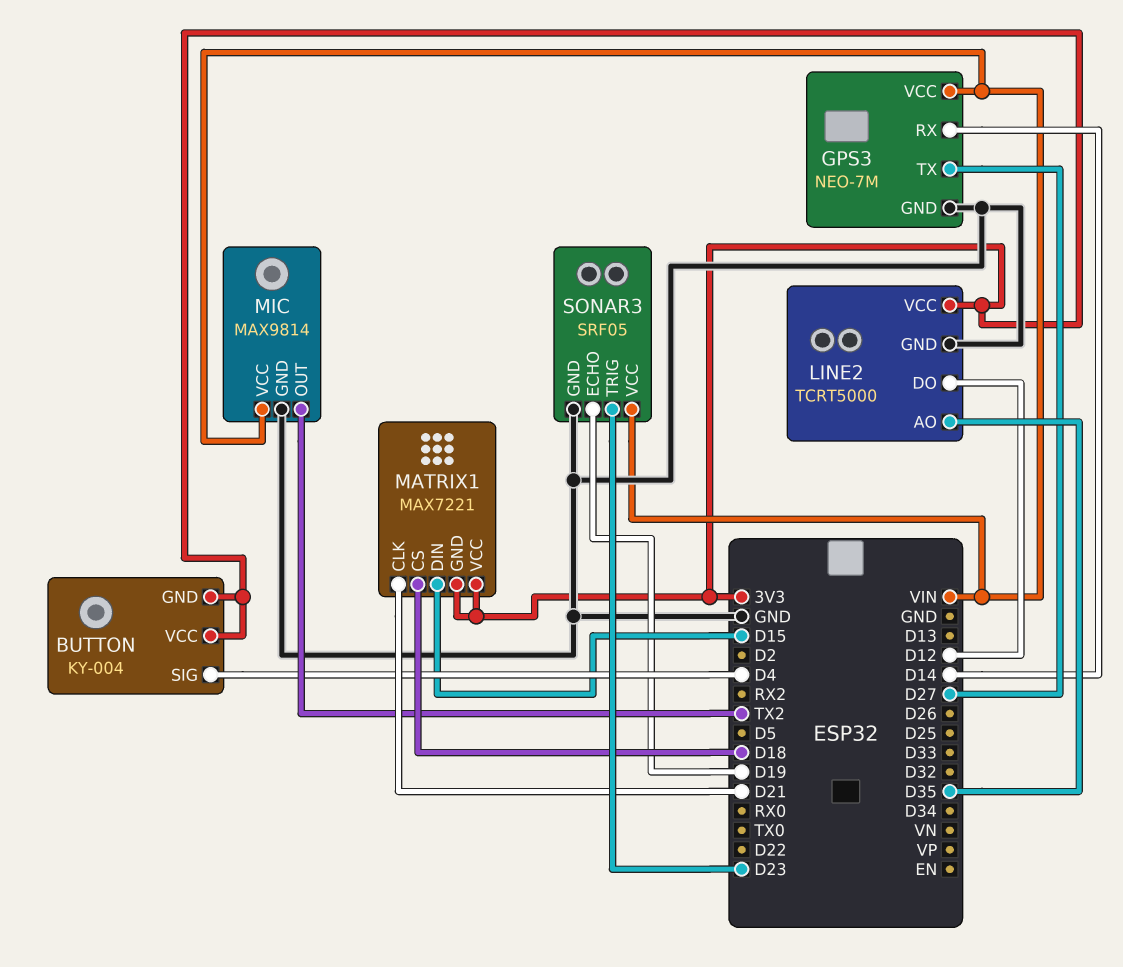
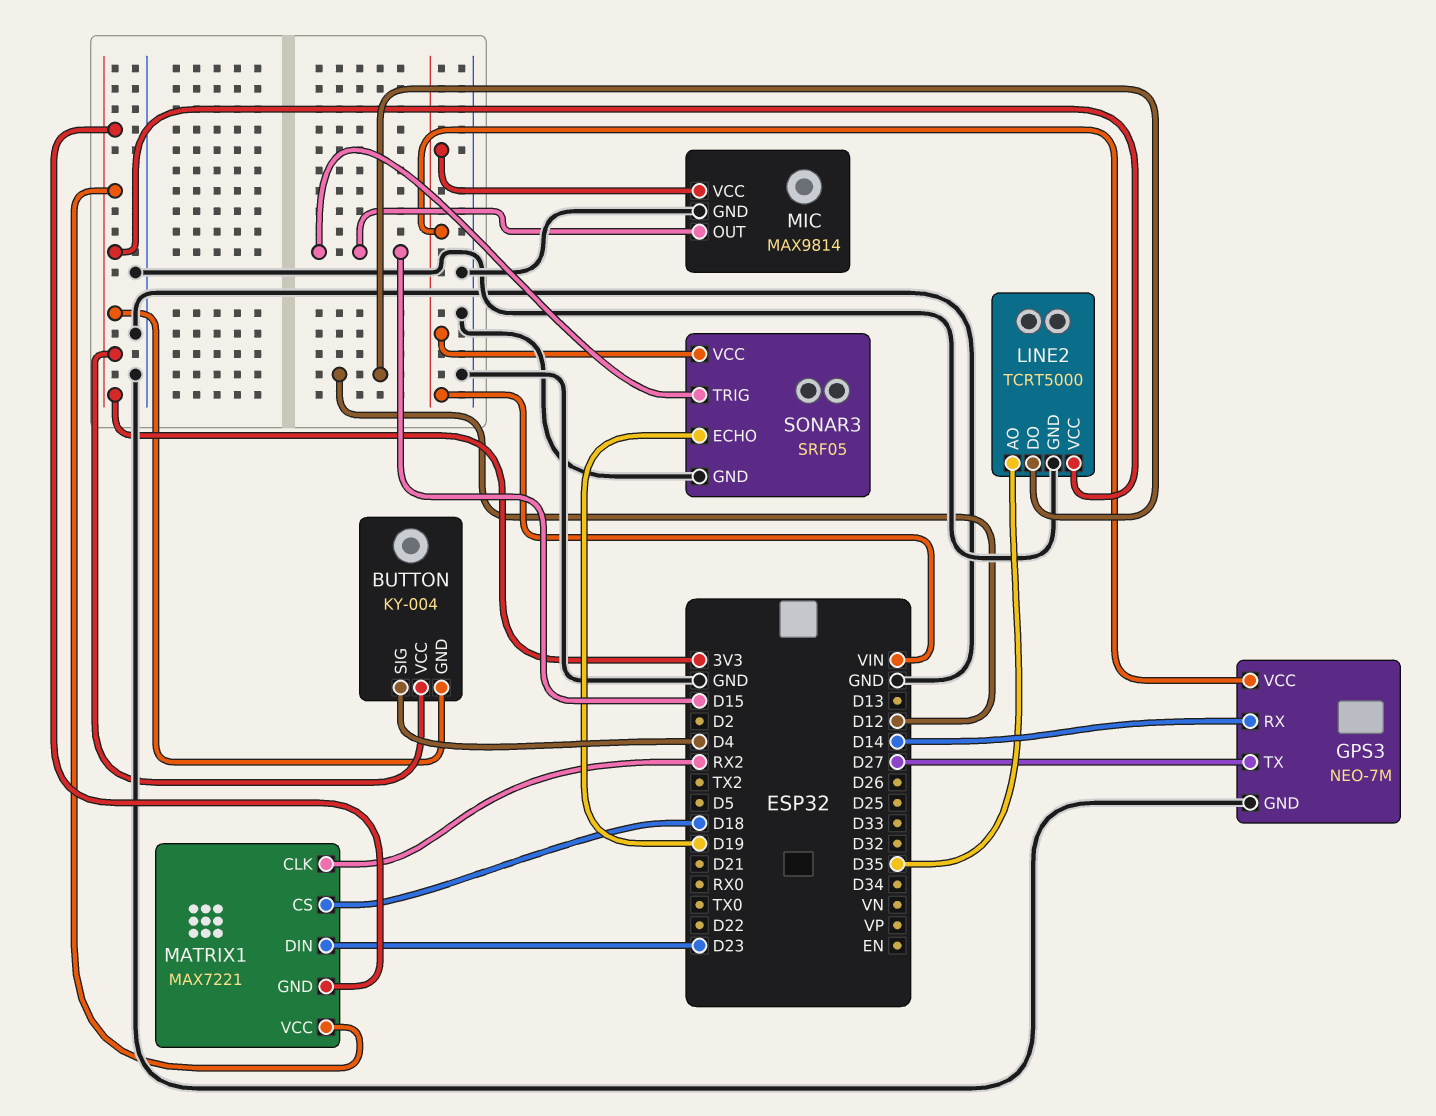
MATRIX1 pin CLK: D21 -> RX2
MATRIX1 pin DIN: D15 -> D23
MIC pin OUT: TX2 -> D15
SONAR3 pin TRIG: D23 -> D15

